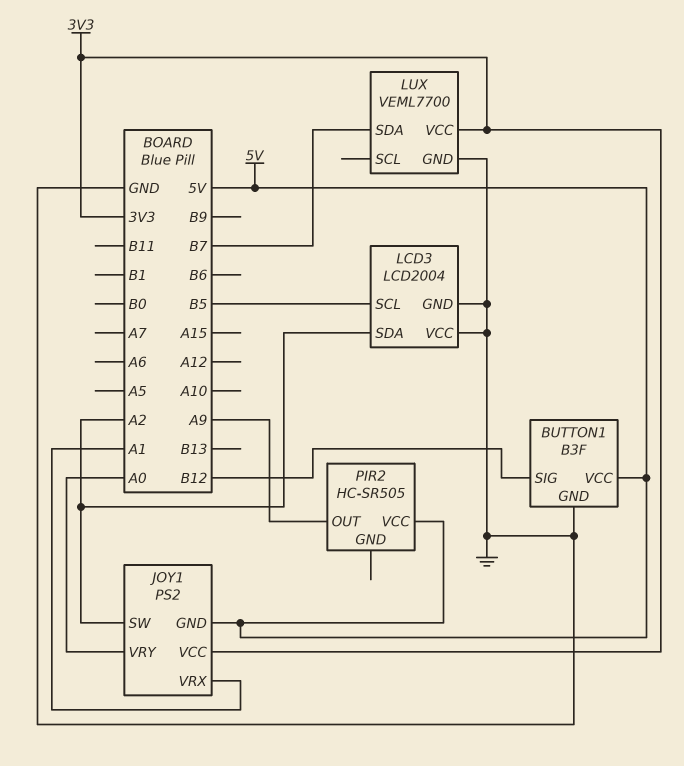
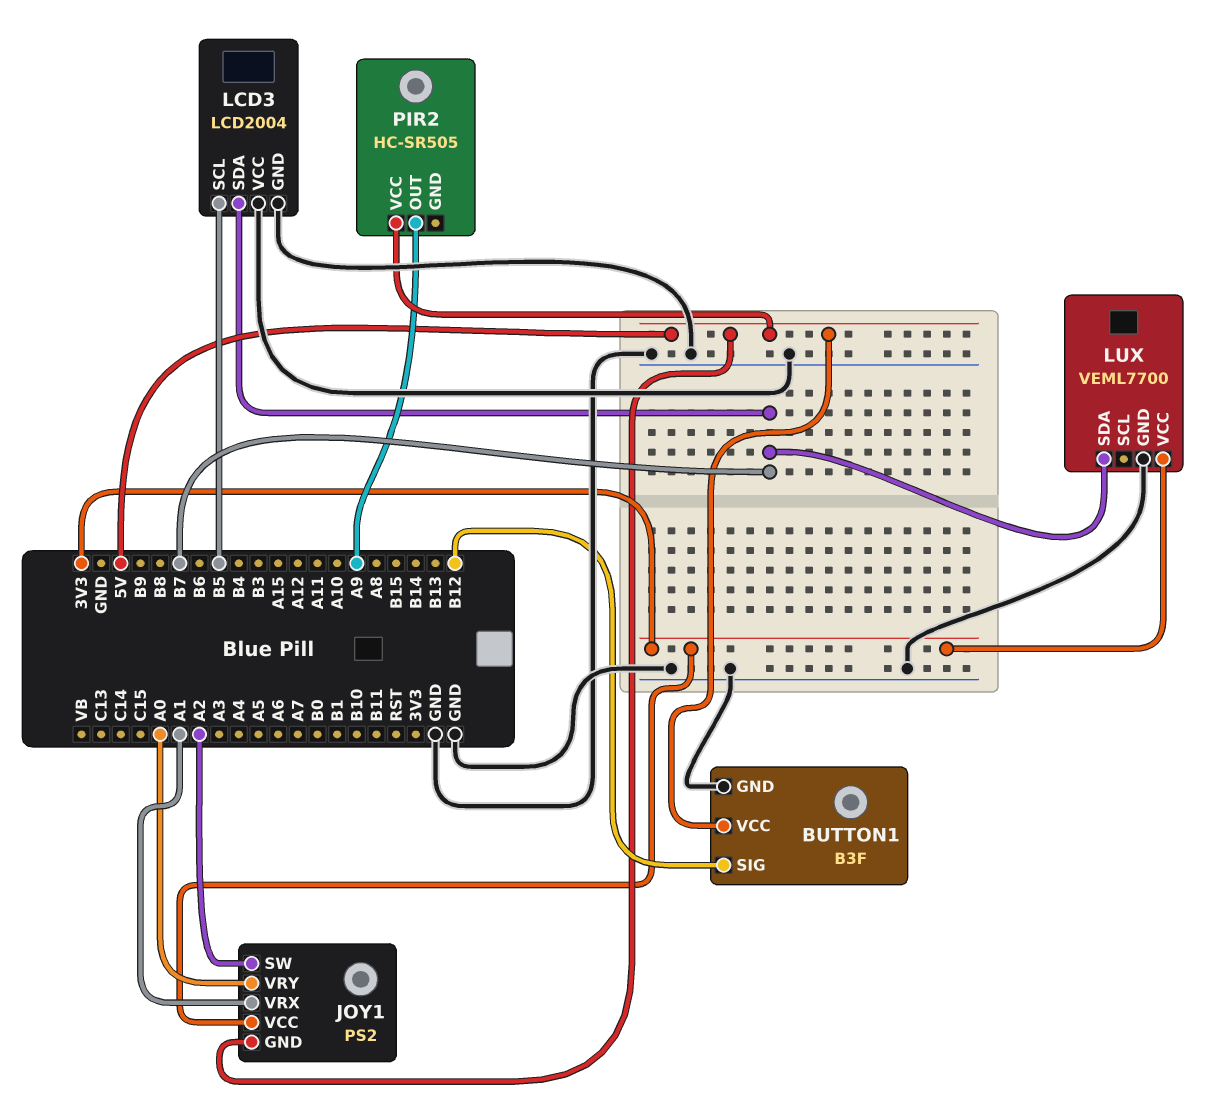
LCD3 pin SDA: A2 -> B7

